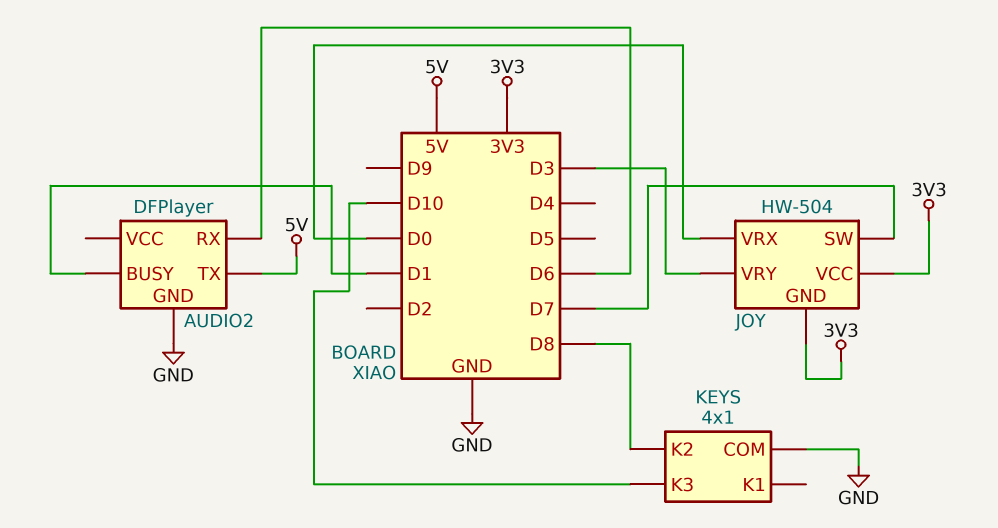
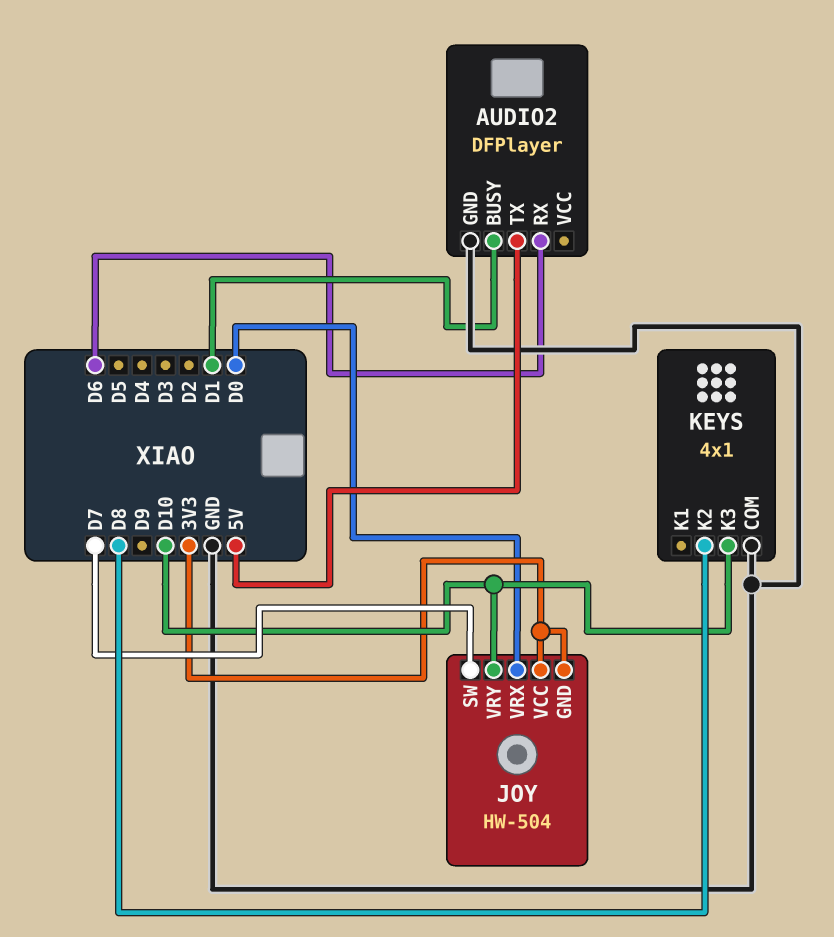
JOY pin VRY: D3 -> D10

